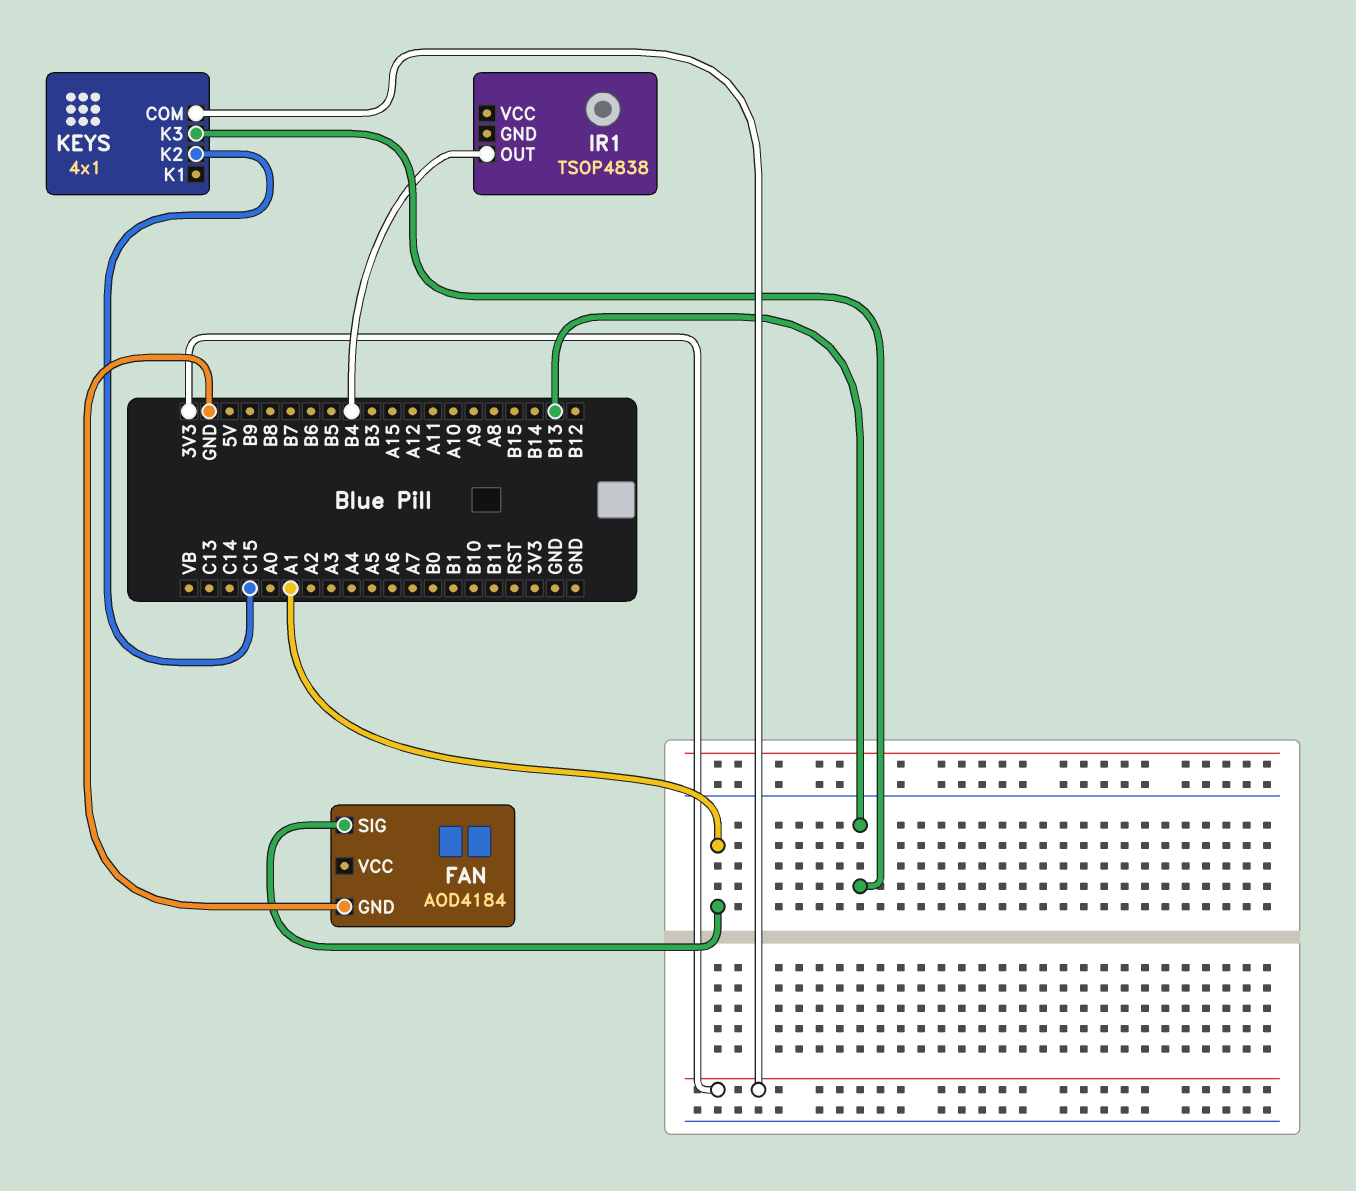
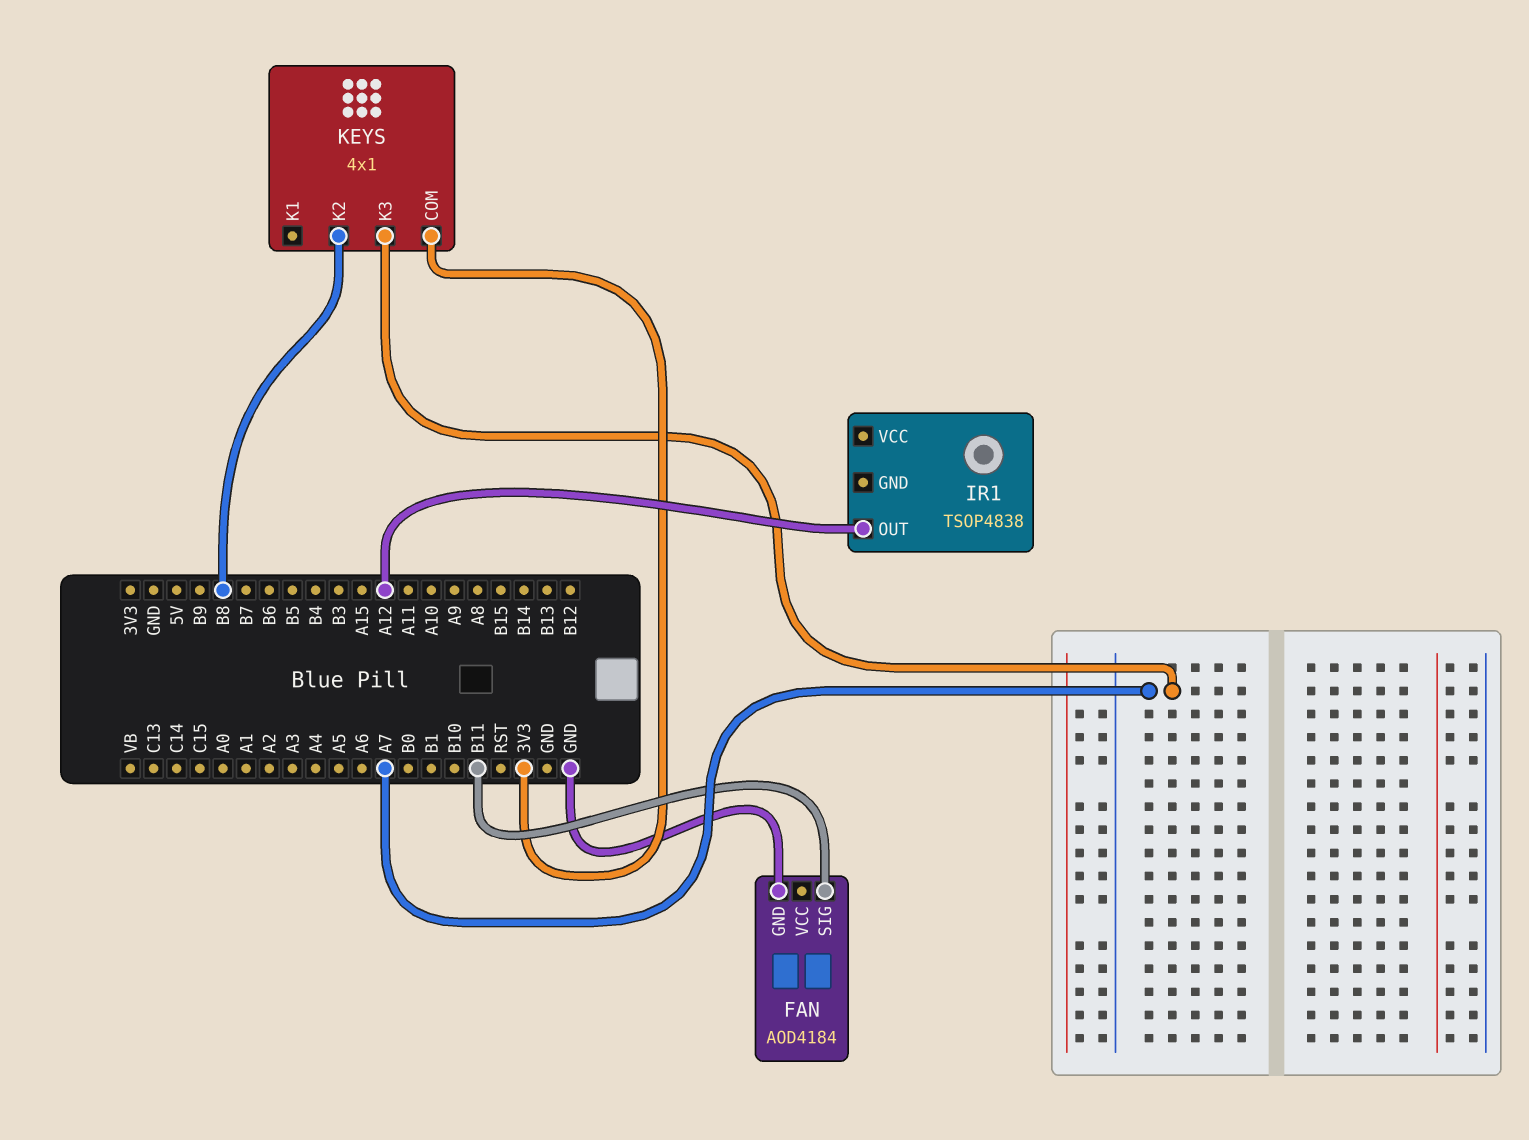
FAN pin SIG: A1 -> B11
IR1 pin OUT: B4 -> A12
KEYS pin K2: C15 -> B8
KEYS pin K3: B13 -> A7

